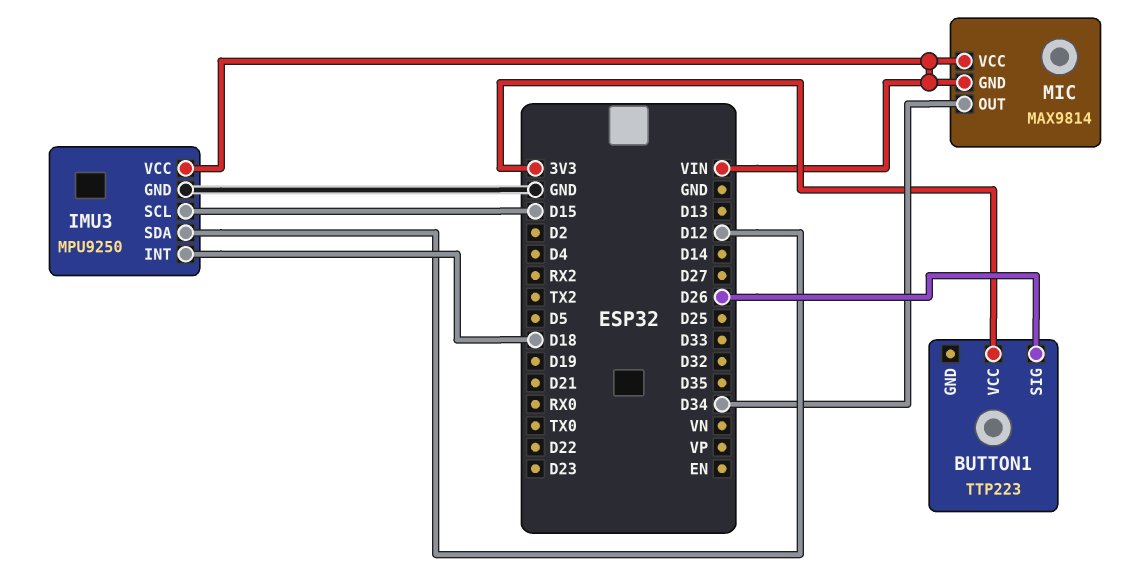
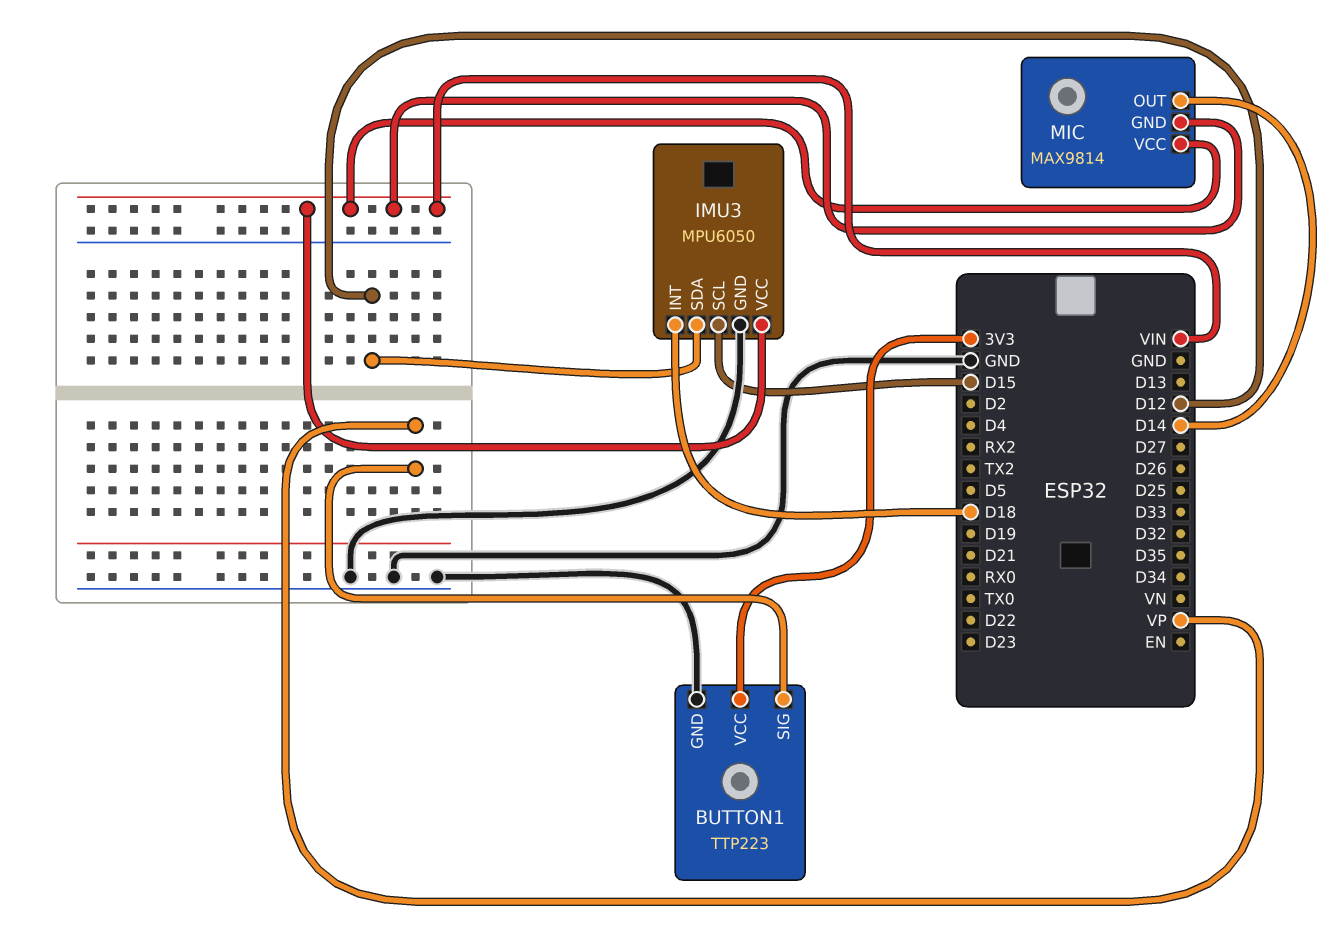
BUTTON1 pin GND: none -> GND
BUTTON1 pin SIG: D26 -> VP
IMU3: MPU9250 -> MPU6050
MIC pin OUT: D34 -> D14

